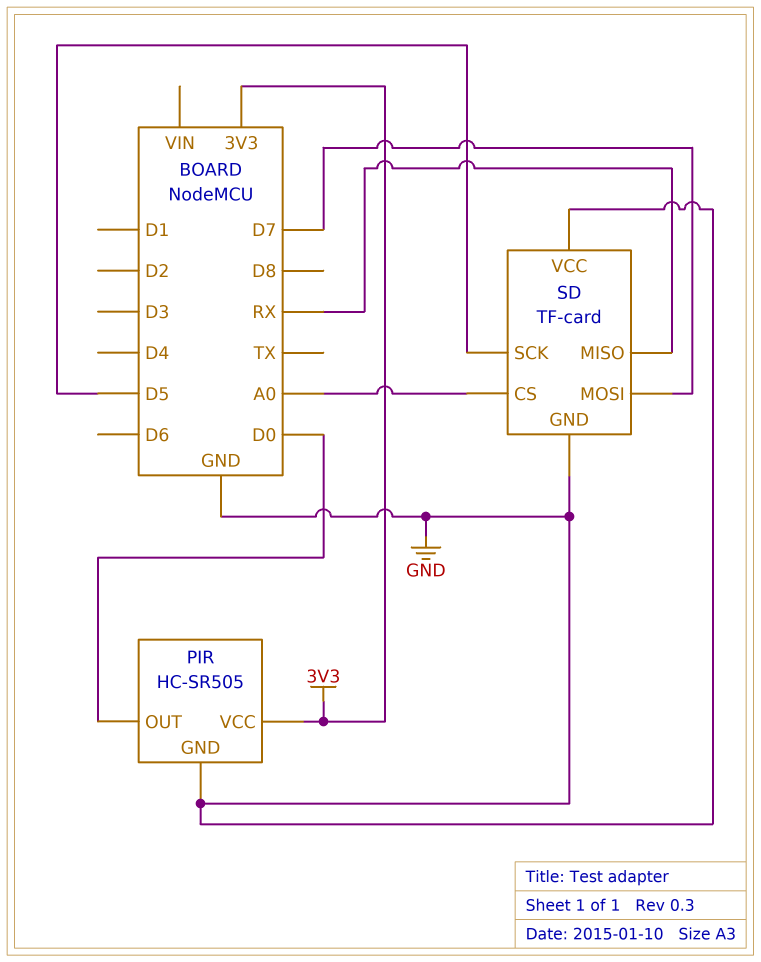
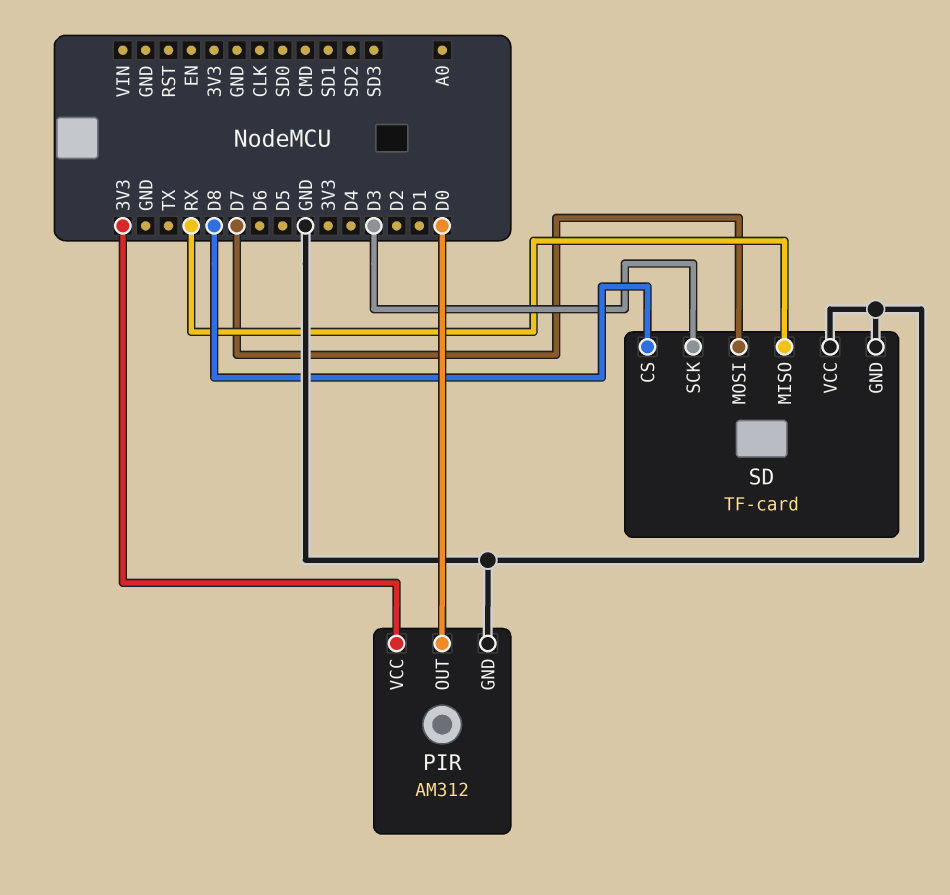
PIR: HC-SR505 -> AM312
SD pin CS: A0 -> D8
SD pin SCK: D5 -> D3

